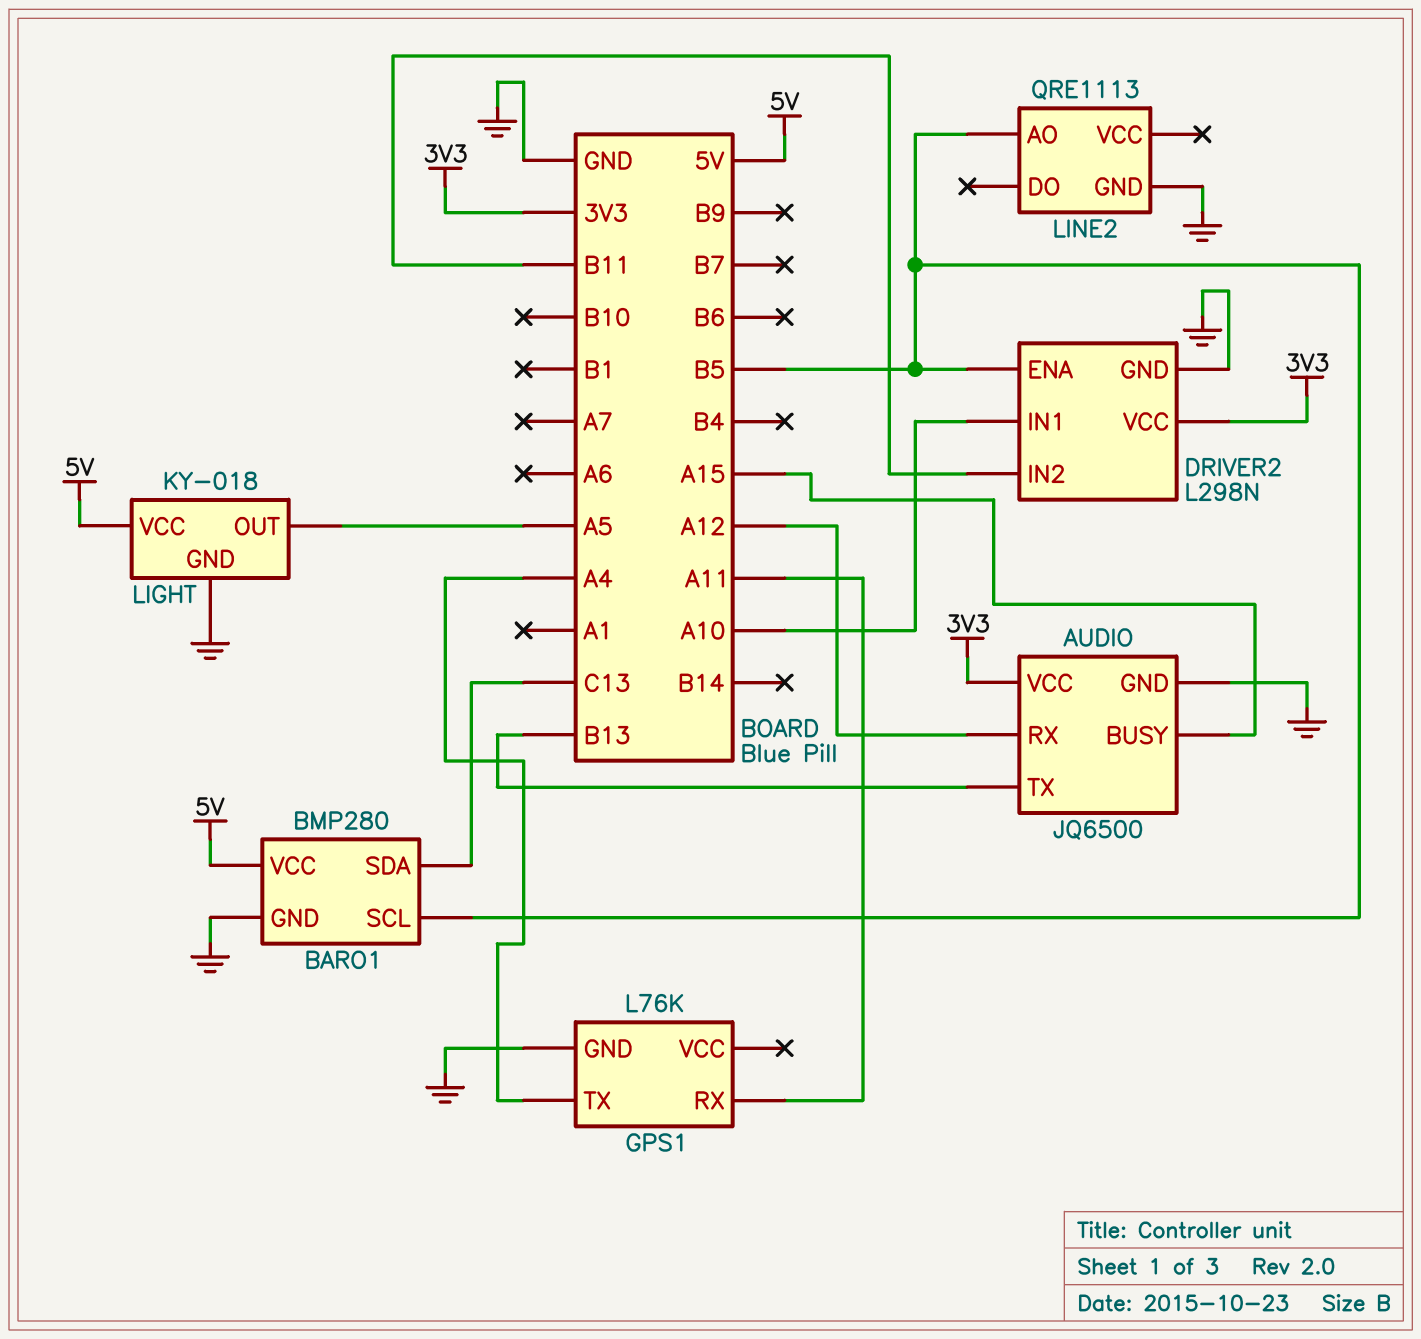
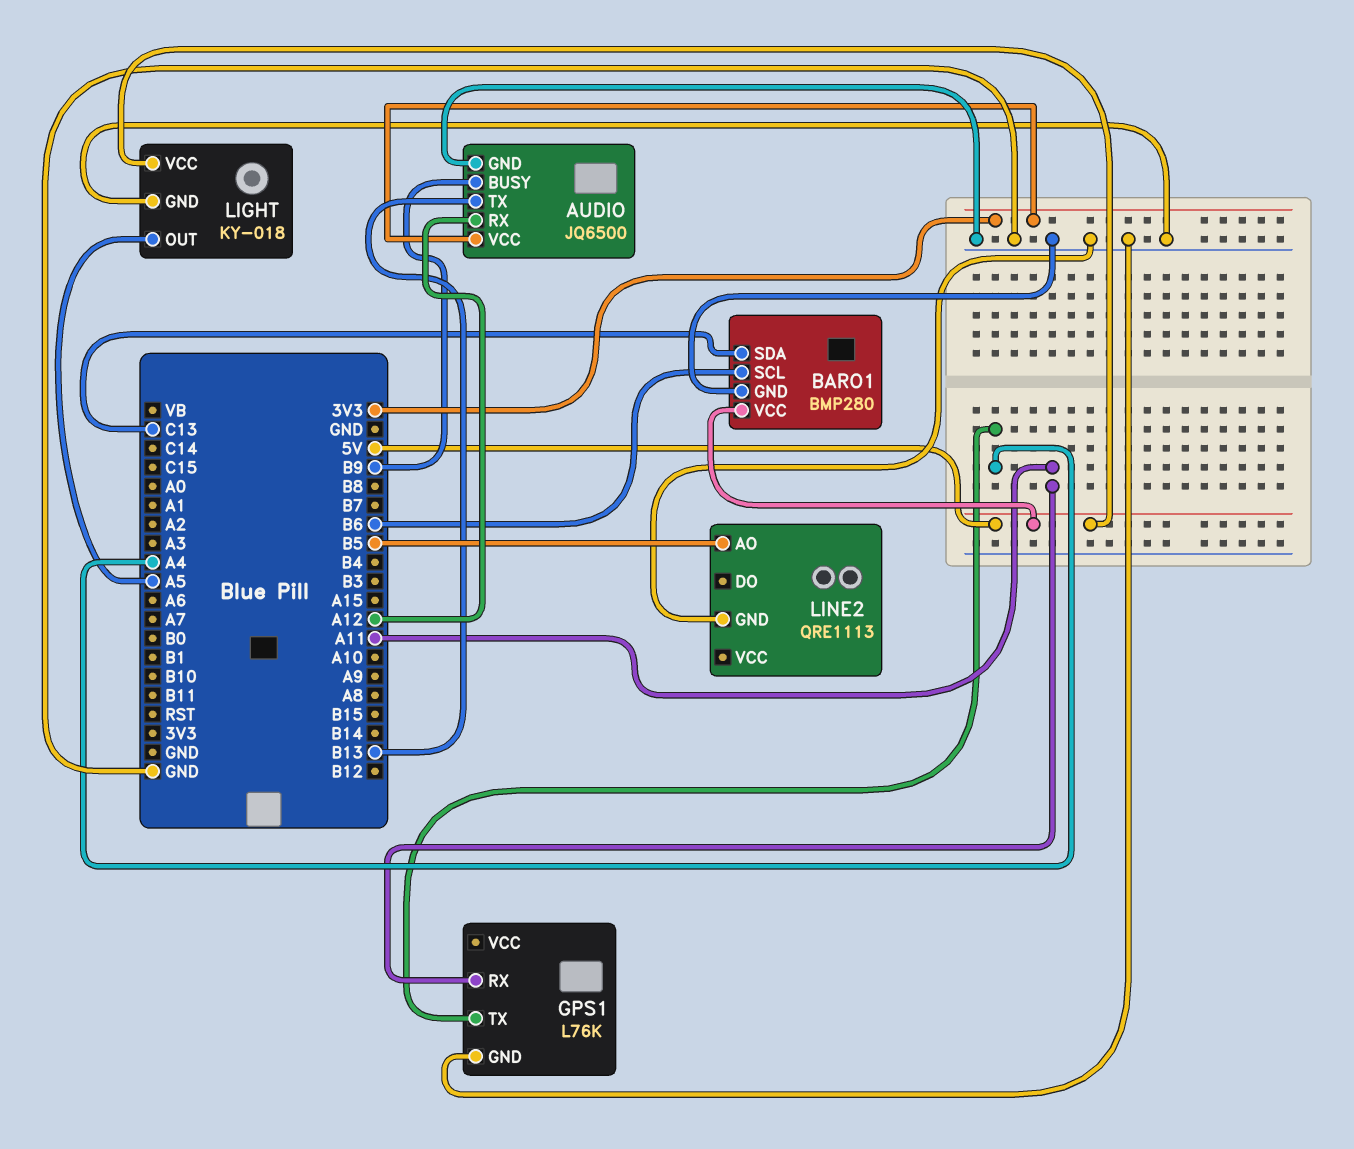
AUDIO pin BUSY: A15 -> B9
BARO1 pin SCL: B5 -> B6
DRIVER2: L298N -> none
DRIVER2 pin ENA: B5 -> none
DRIVER2 pin GND: GND -> none
DRIVER2 pin IN1: A10 -> none
DRIVER2 pin IN2: B11 -> none
DRIVER2 pin VCC: 3V3 -> none

